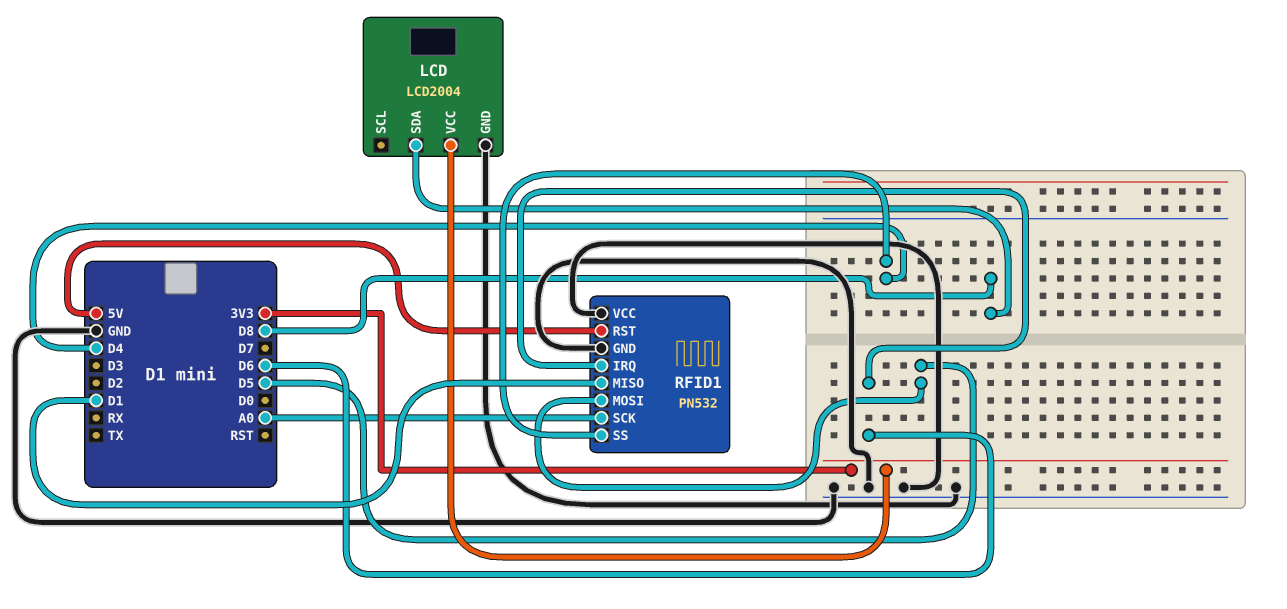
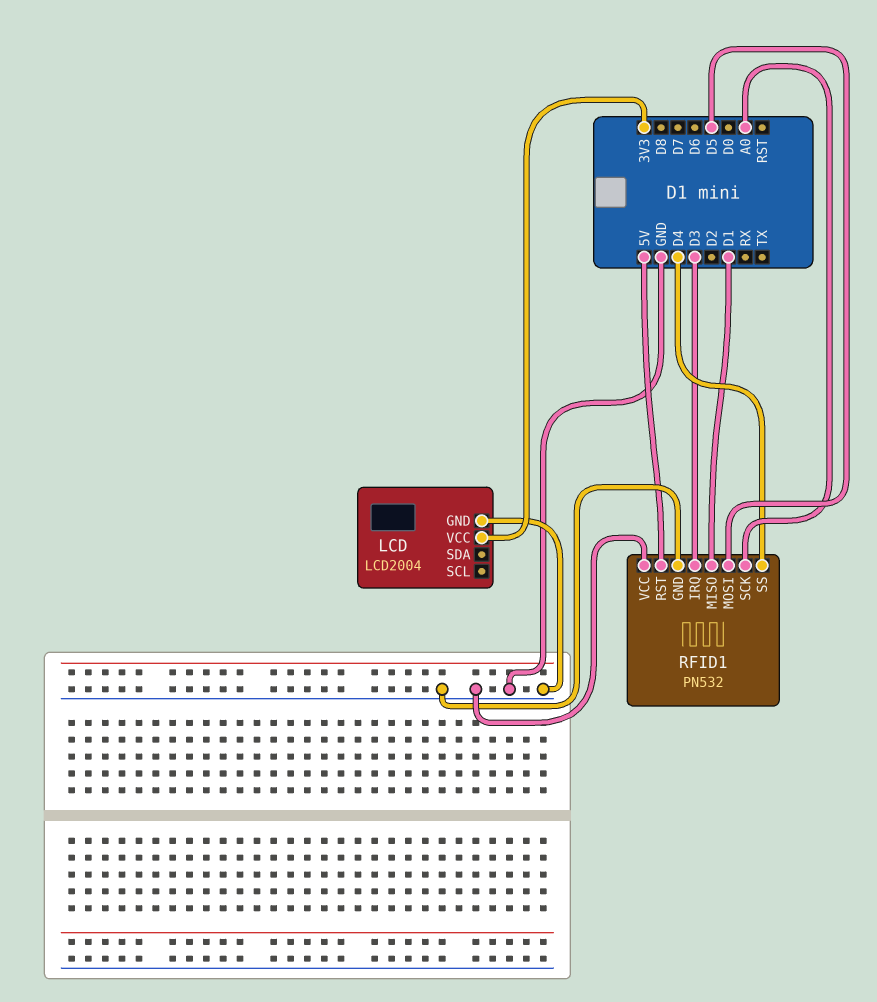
LCD pin SDA: D8 -> none
RFID1 pin IRQ: D6 -> D3

